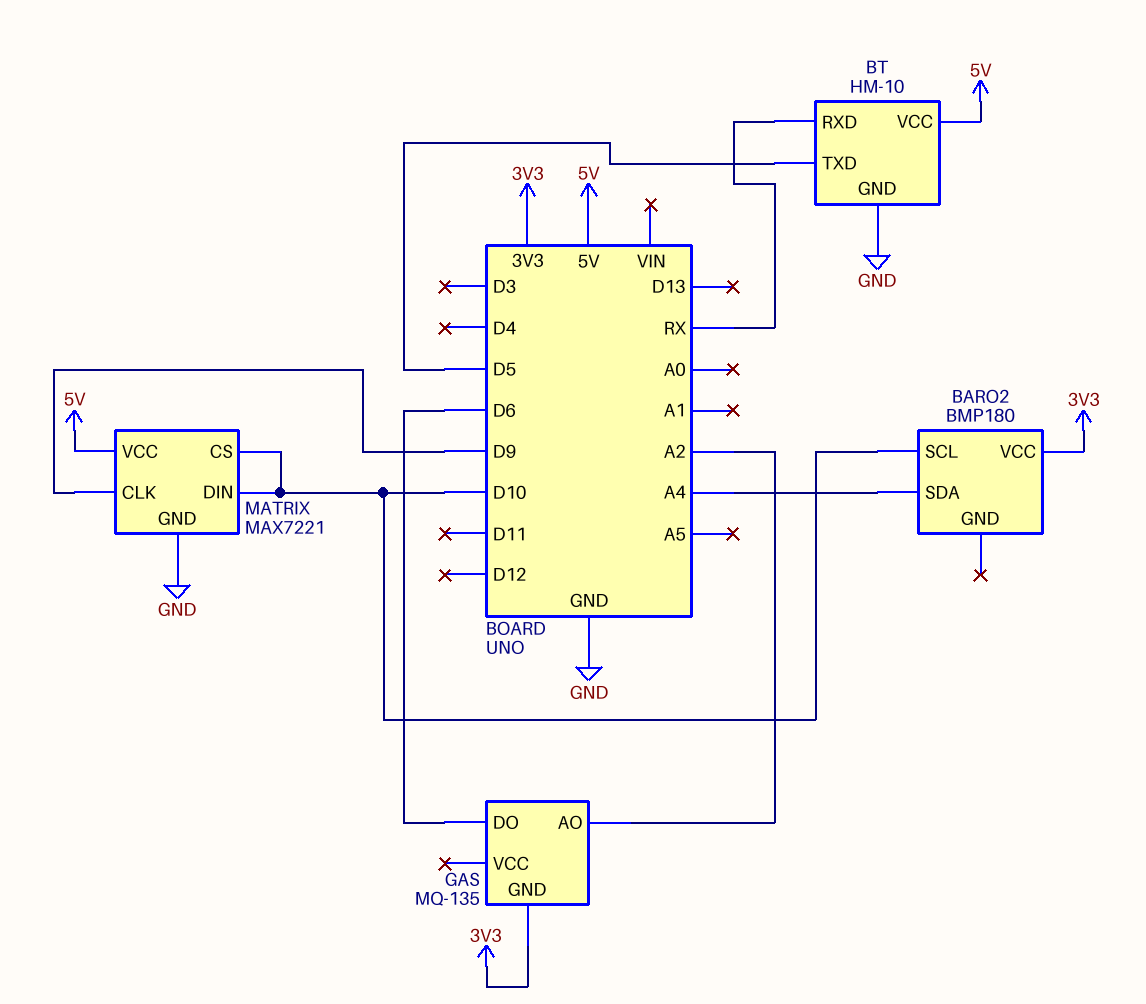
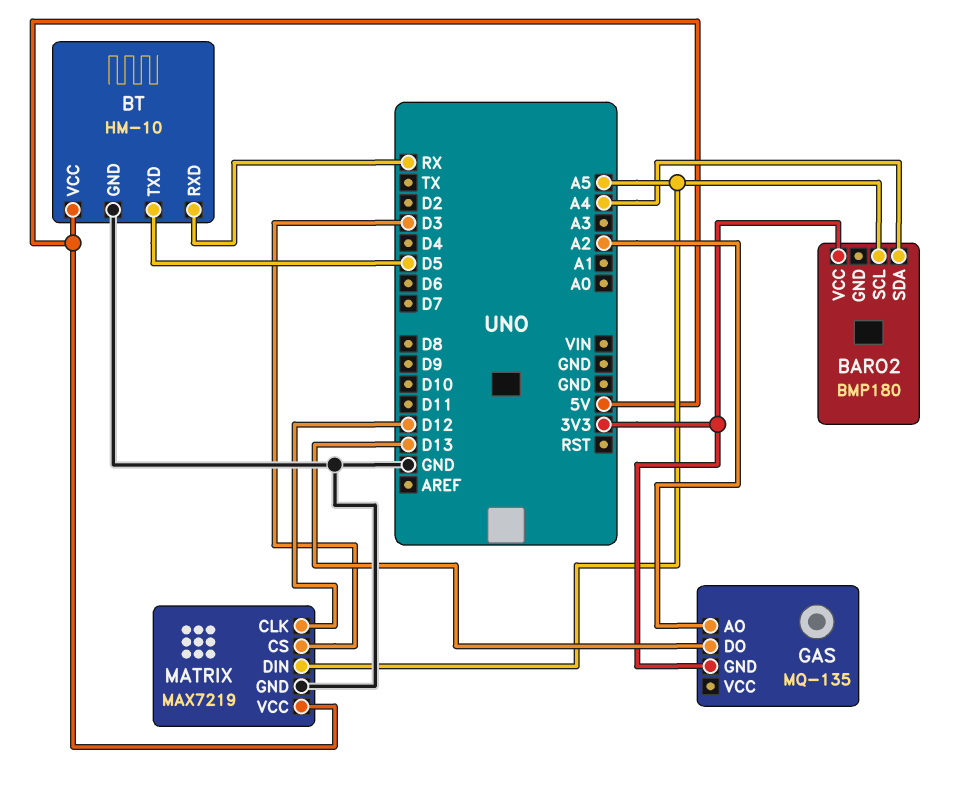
BARO2 pin SCL: D10 -> A5
GAS pin DO: D6 -> D13
MATRIX: MAX7221 -> MAX7219
MATRIX pin CLK: D9 -> D12
MATRIX pin CS: D10 -> D3
MATRIX pin DIN: D10 -> A5

